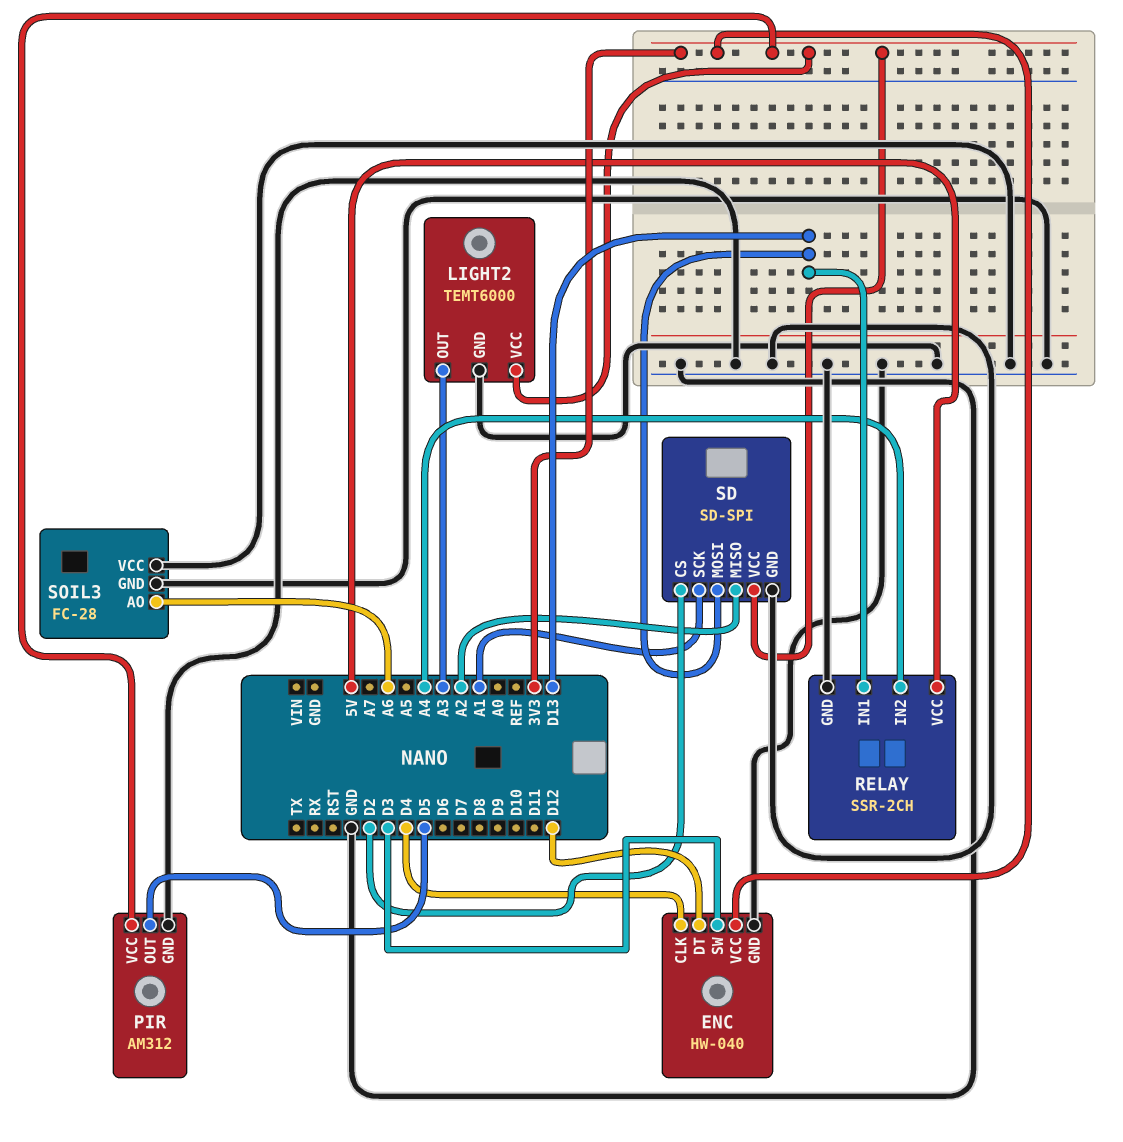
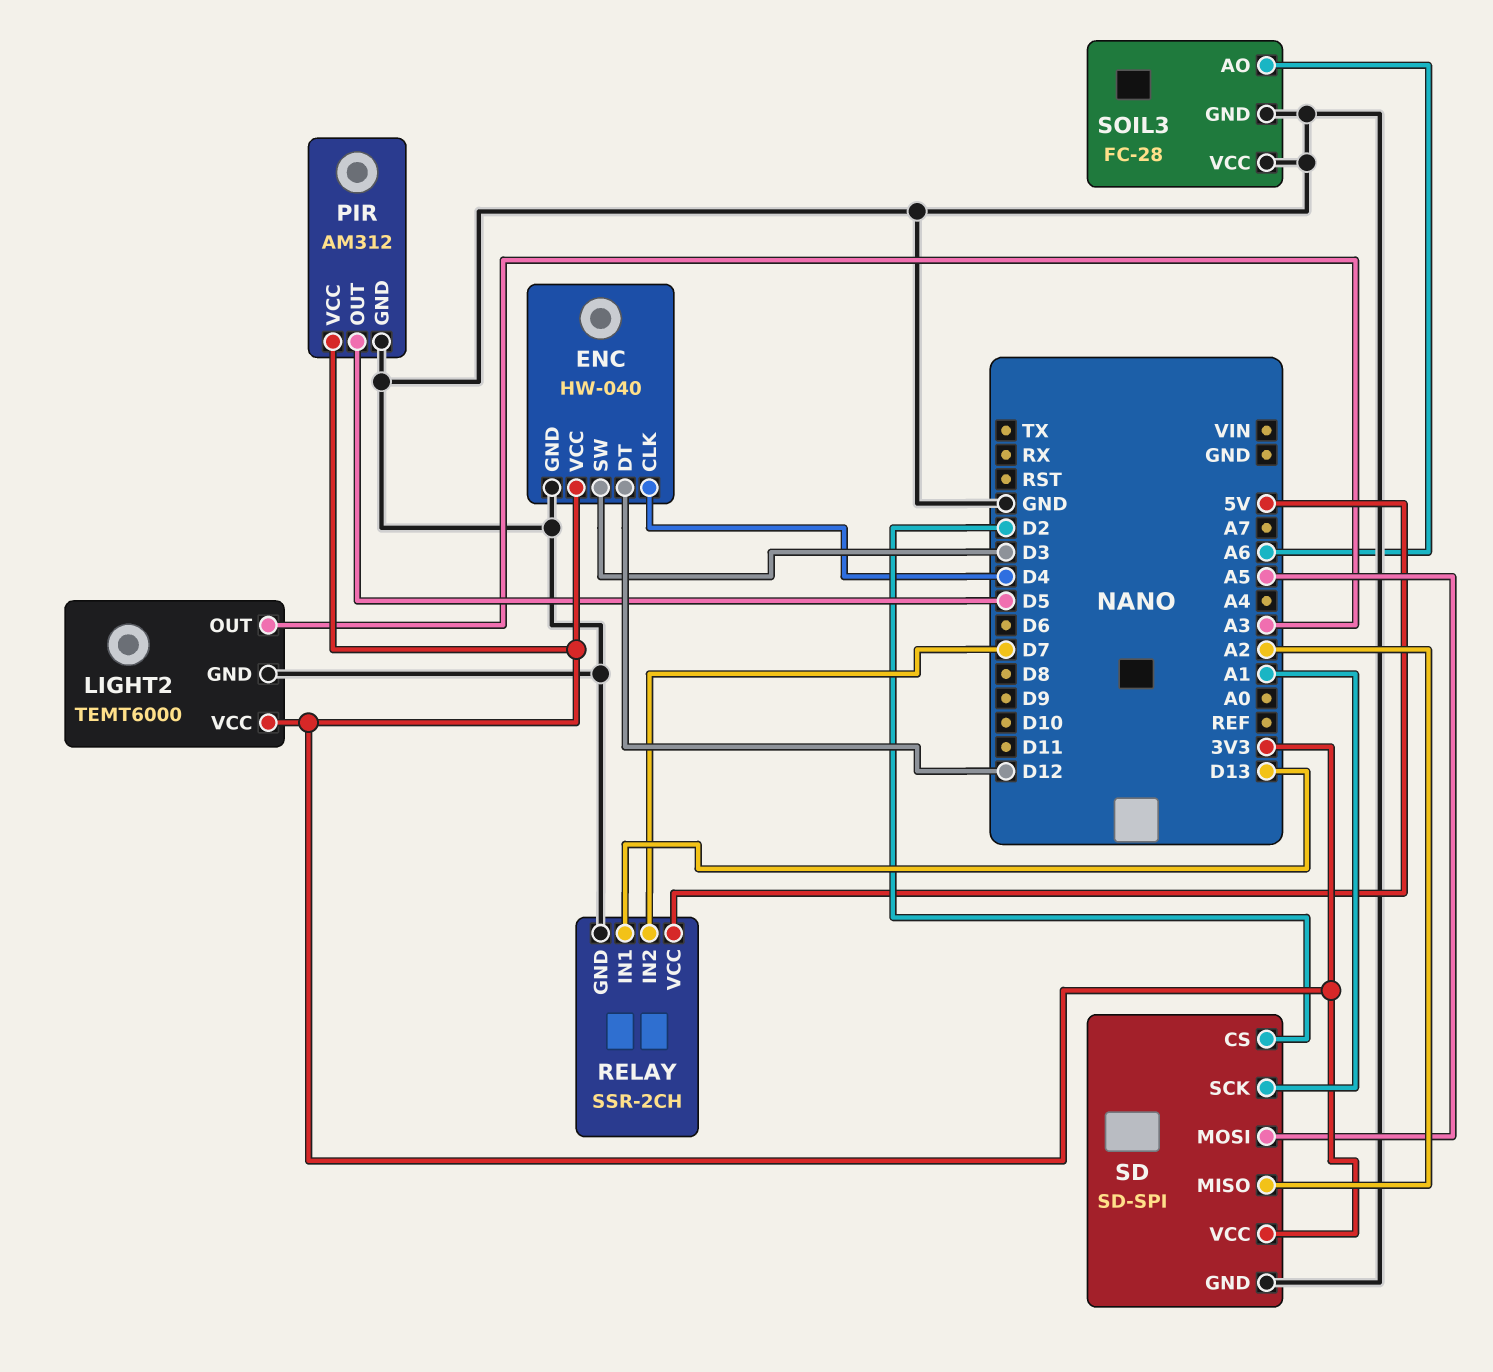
RELAY pin IN2: A4 -> D7
SD pin MOSI: D13 -> A5

